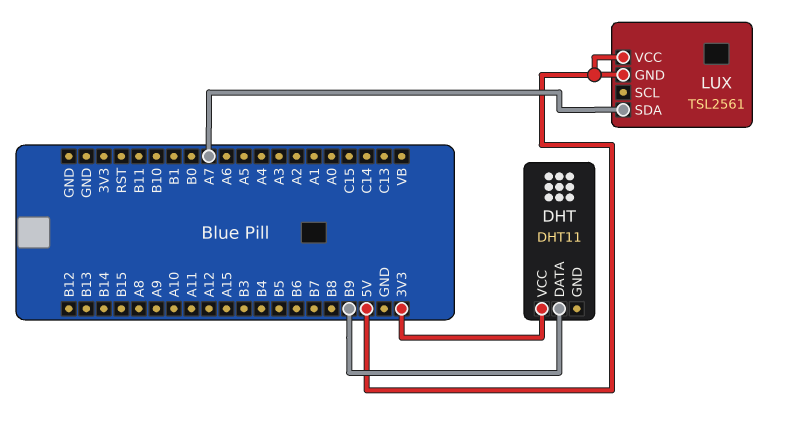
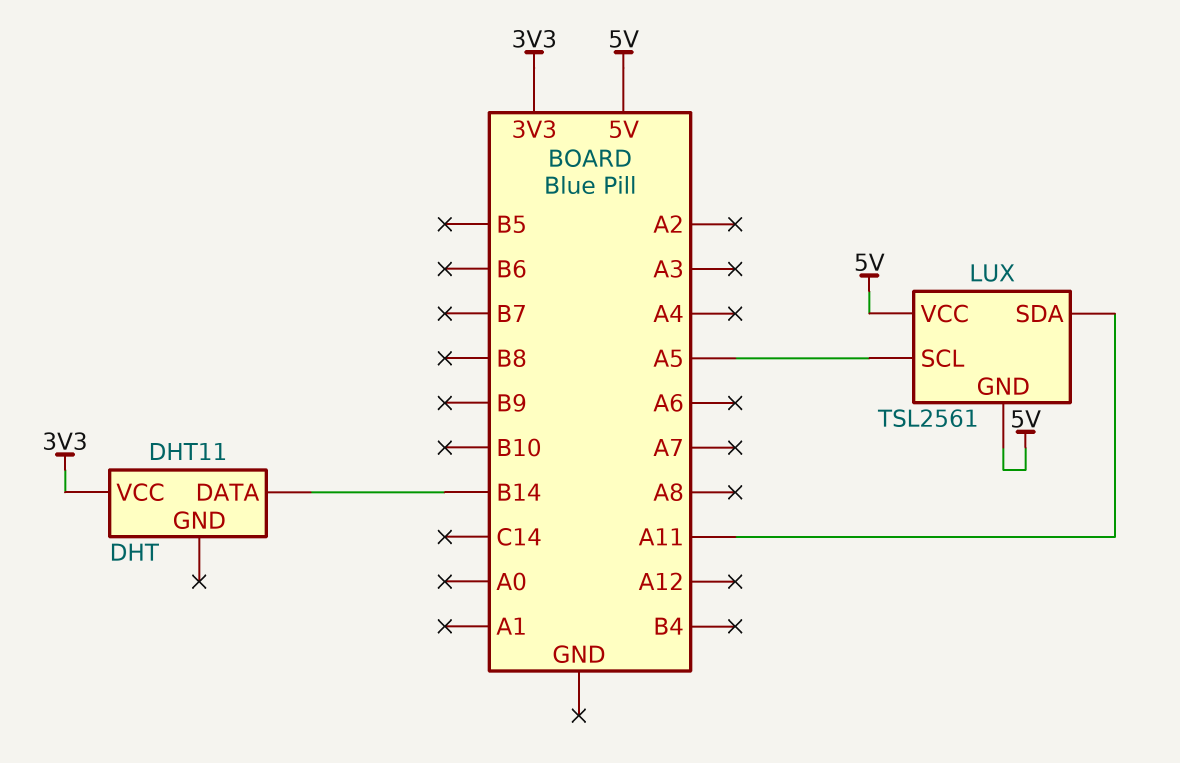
DHT pin DATA: B9 -> B14
LUX pin SCL: none -> A5
LUX pin SDA: A7 -> A11

